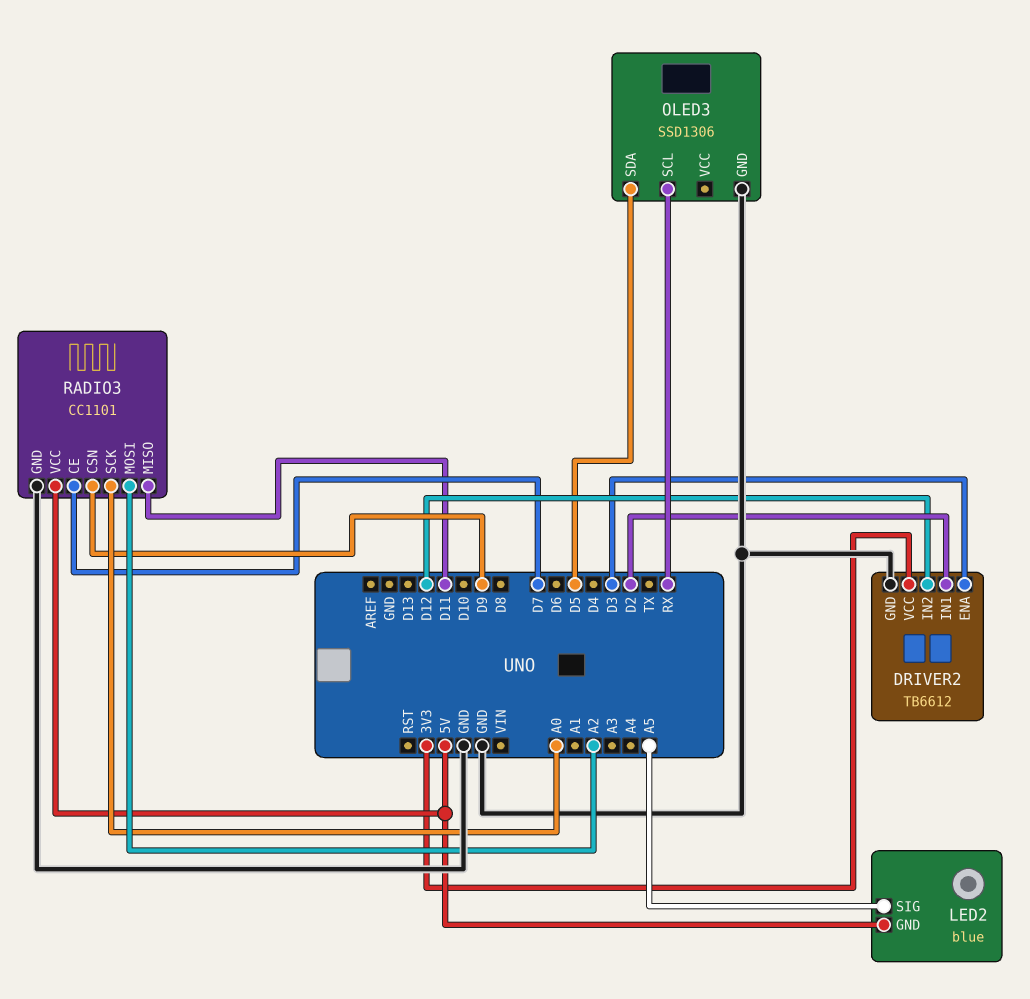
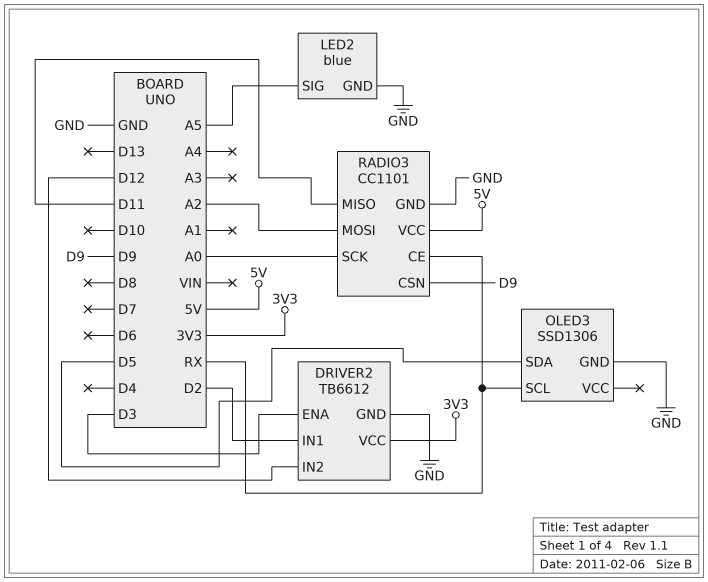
LED2 pin GND: 5V -> GND
RADIO3 pin CE: D7 -> RX

